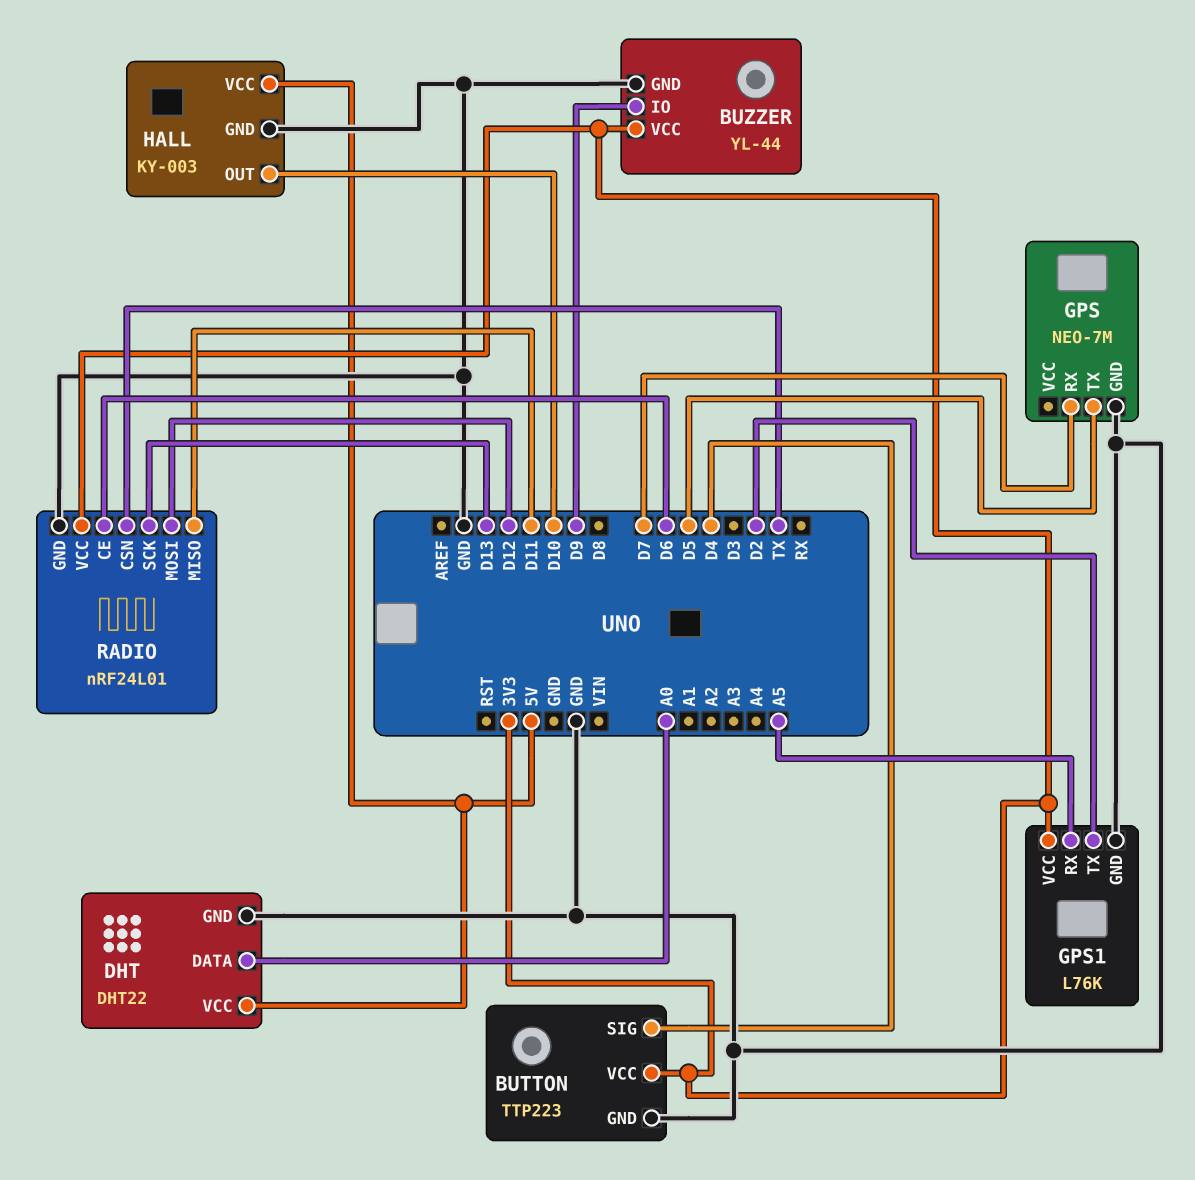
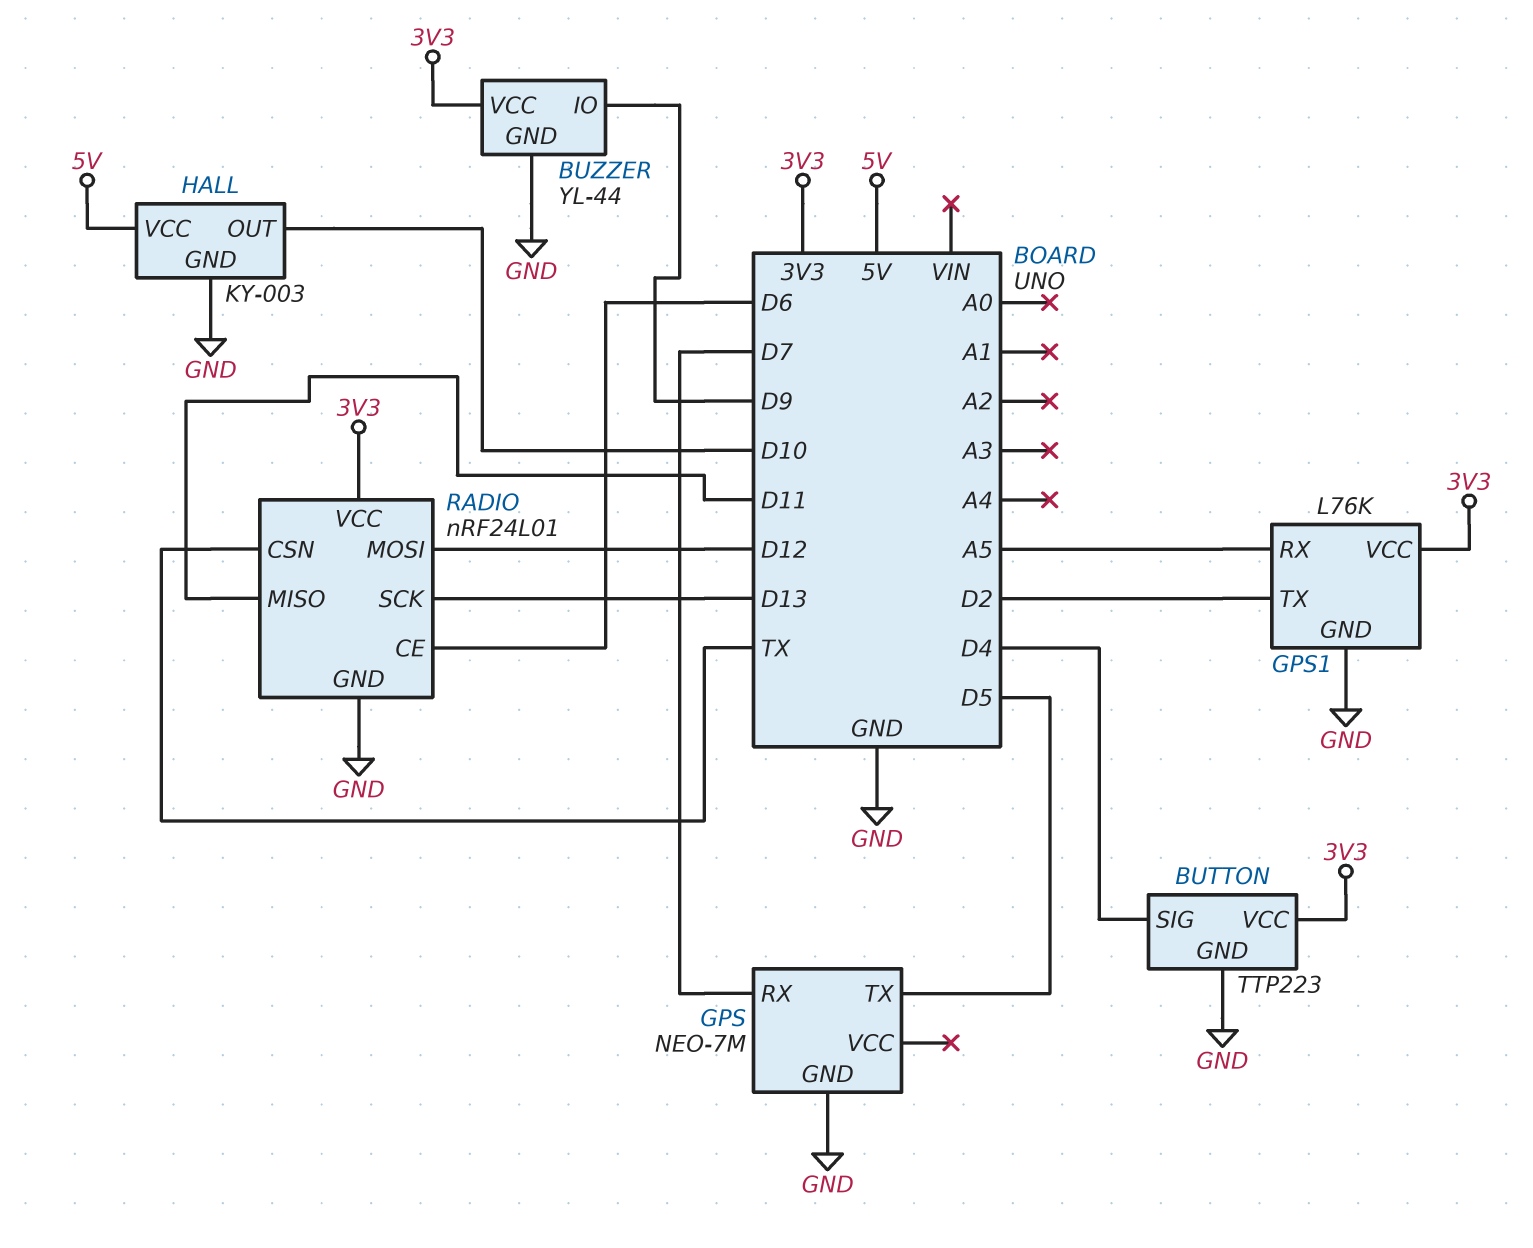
DHT: DHT22 -> none
DHT pin DATA: A0 -> none
DHT pin GND: GND -> none
DHT pin VCC: 5V -> none

